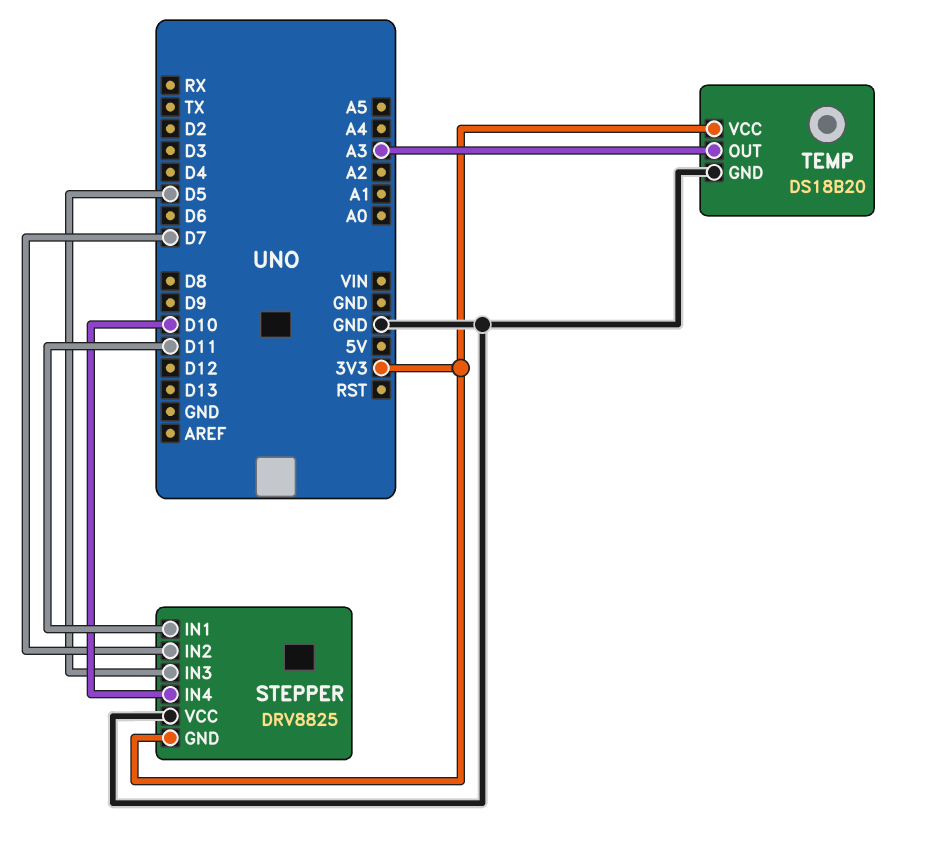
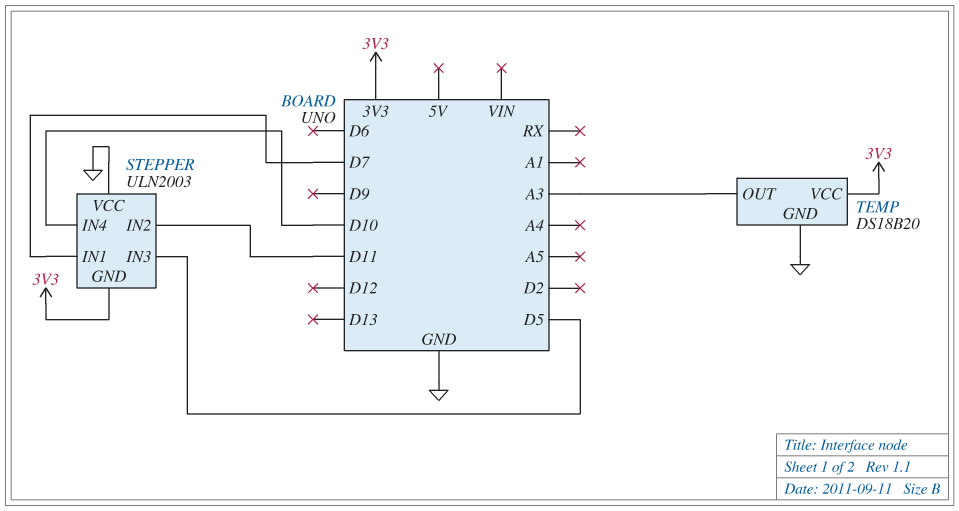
STEPPER: DRV8825 -> ULN2003
STEPPER pin IN1: D11 -> D7
STEPPER pin IN2: D7 -> D11

